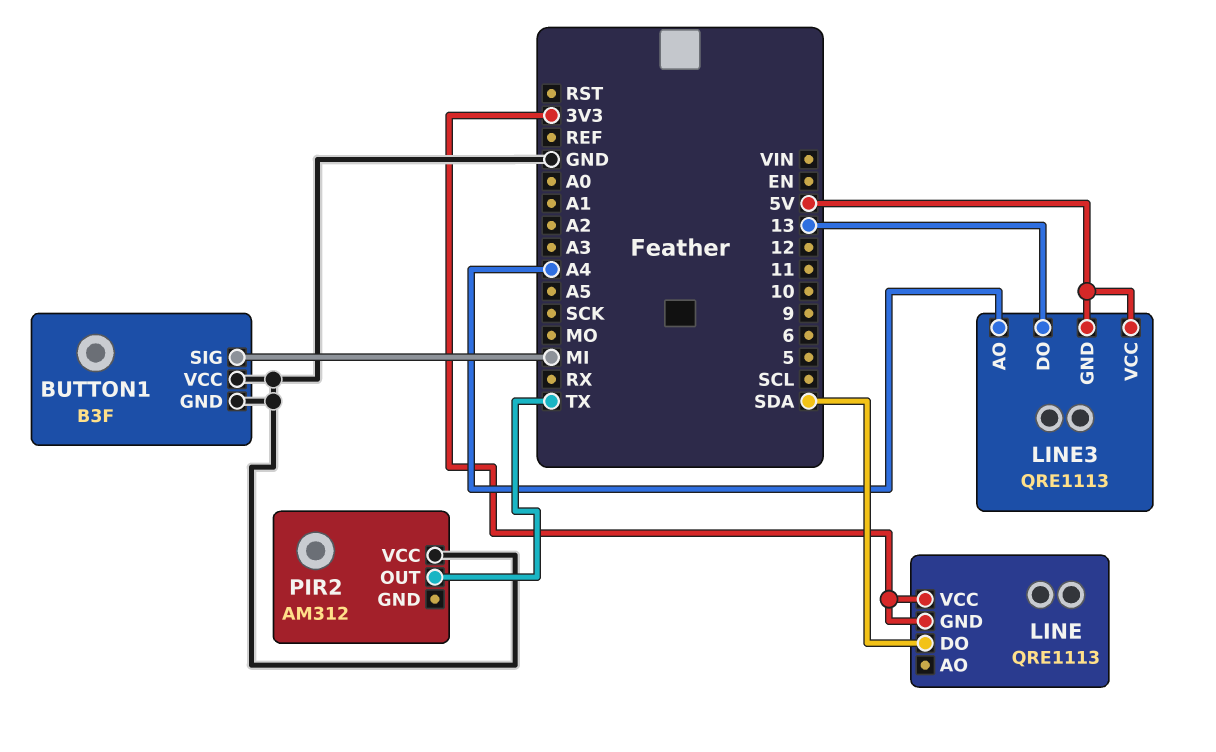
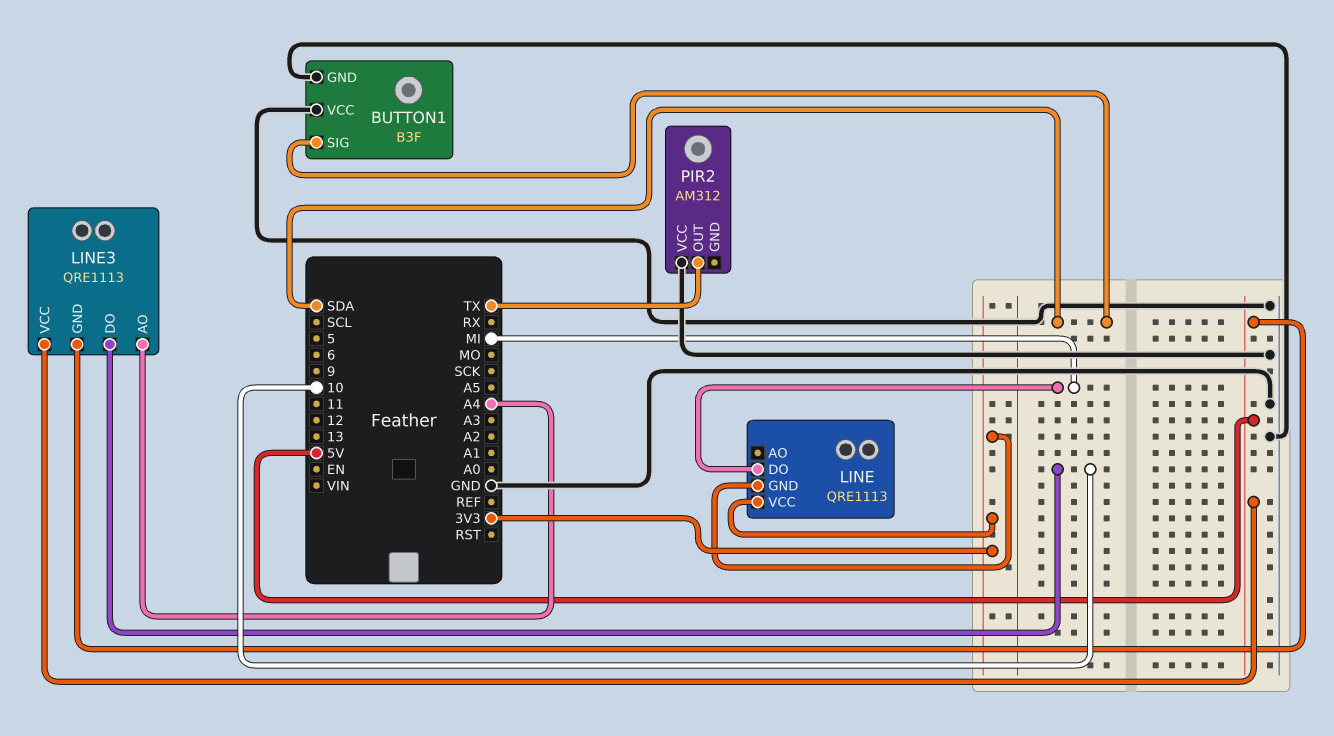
BUTTON1 pin SIG: MI -> SDA
LINE pin DO: SDA -> MI
LINE3 pin DO: 13 -> 10

